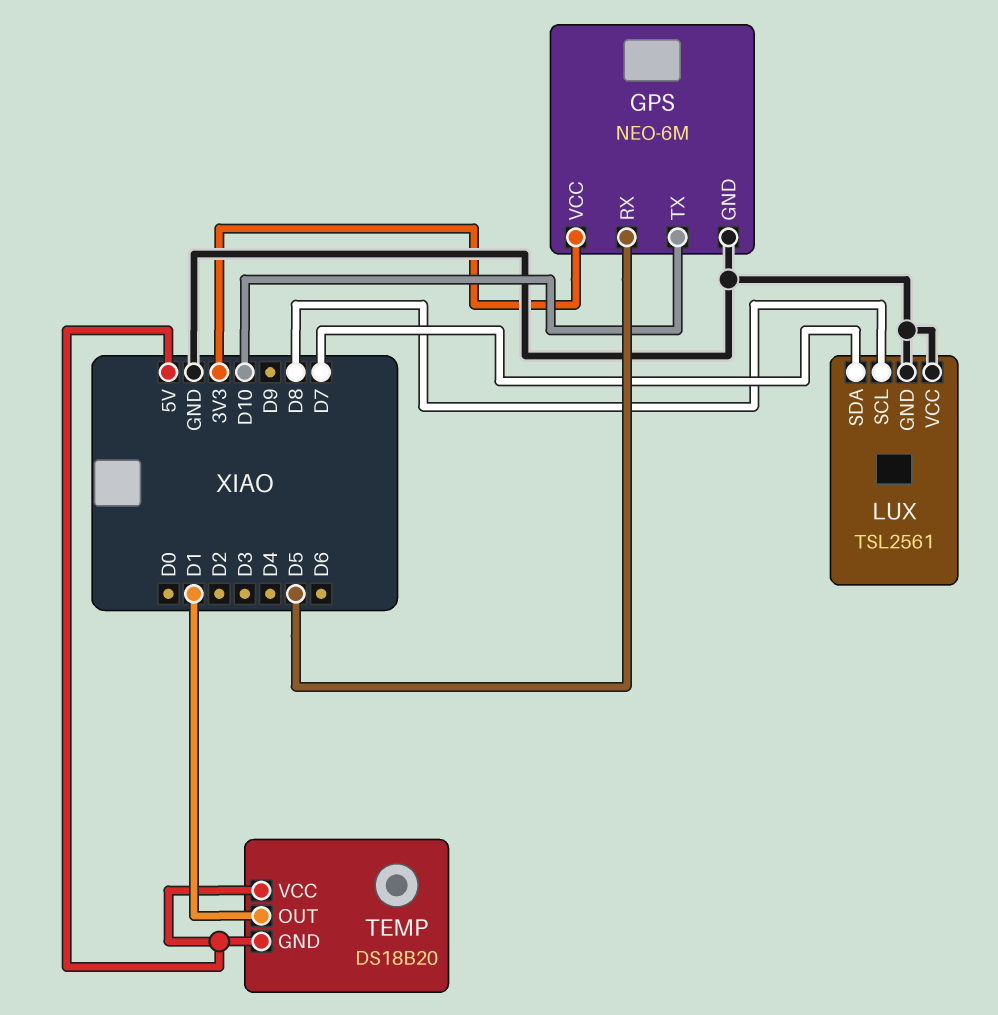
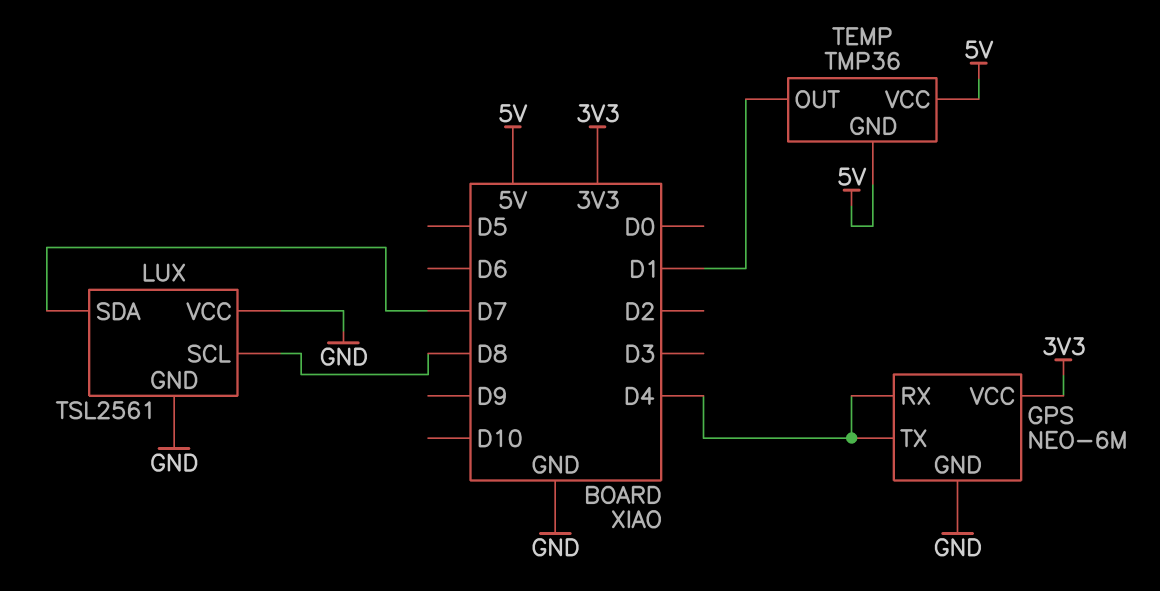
GPS pin RX: D5 -> D4
GPS pin TX: D10 -> D4
TEMP: DS18B20 -> TMP36

